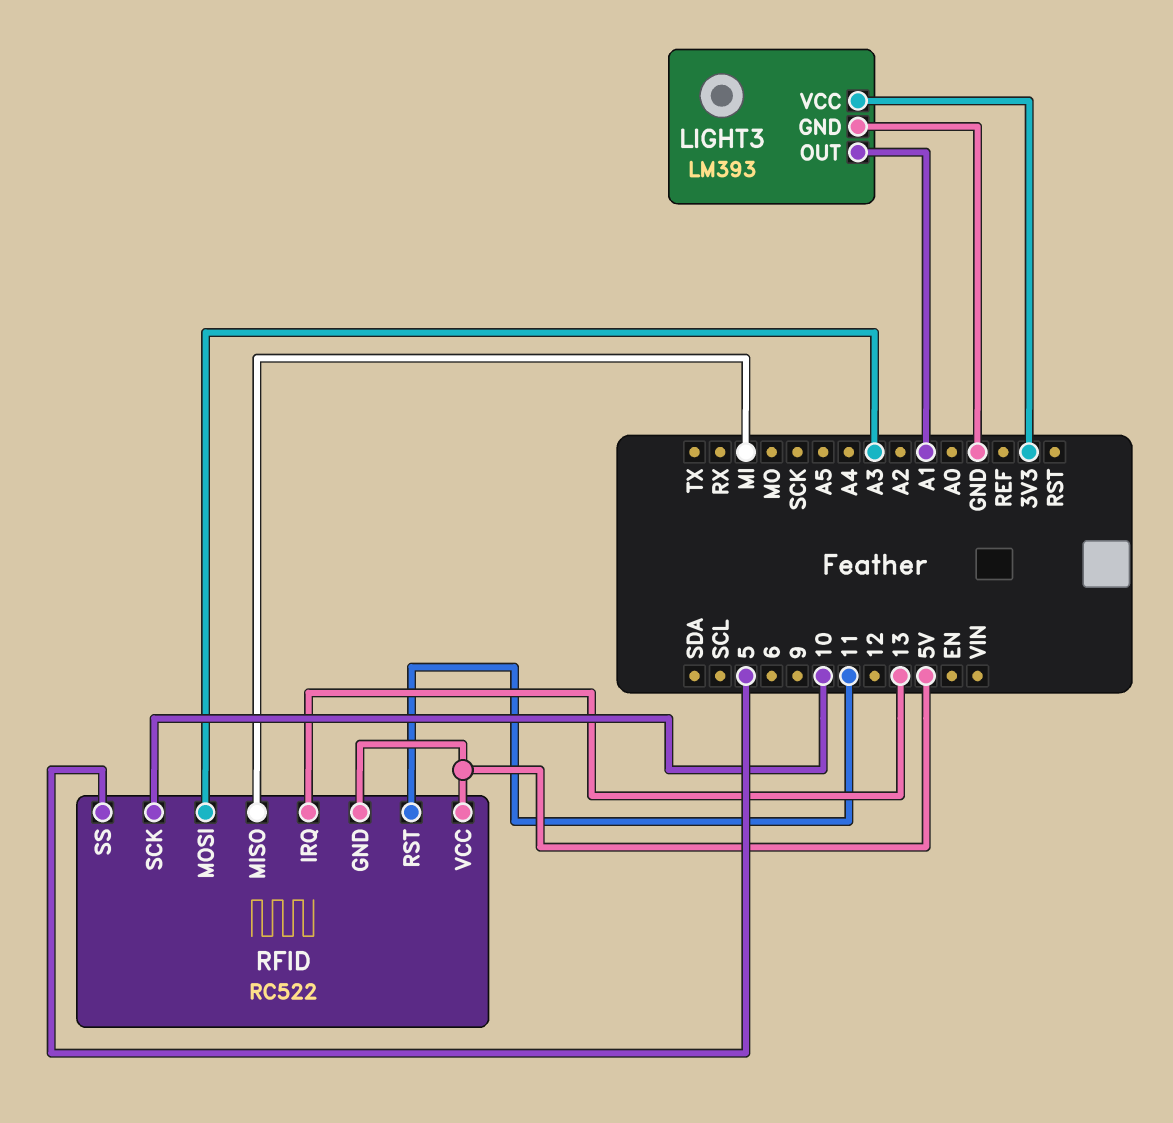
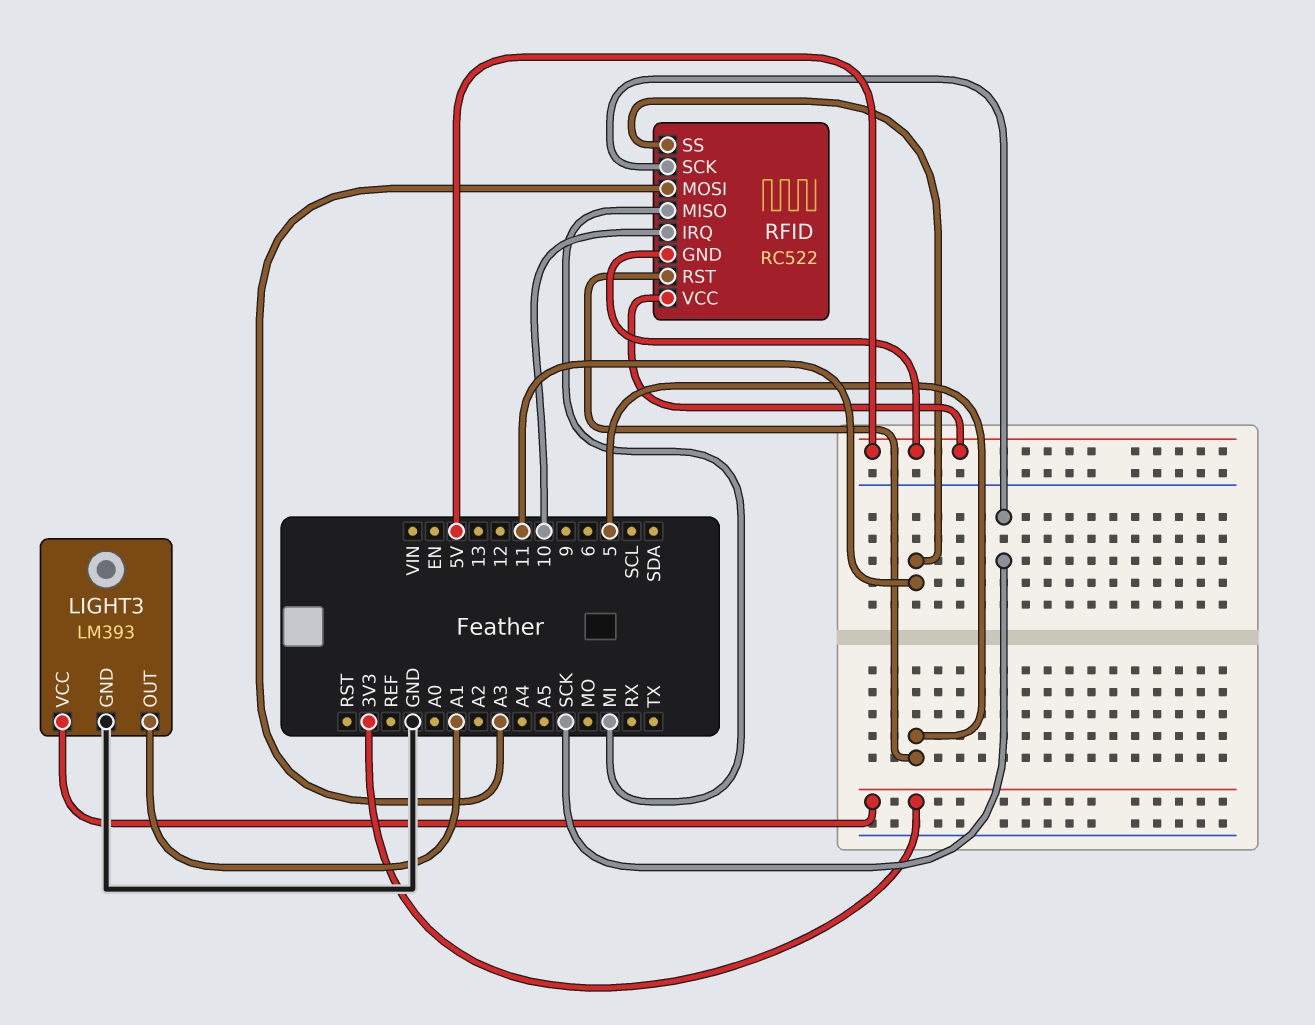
RFID pin IRQ: 13 -> 10
RFID pin RST: 11 -> 5
RFID pin SCK: 10 -> SCK
RFID pin SS: 5 -> 11

